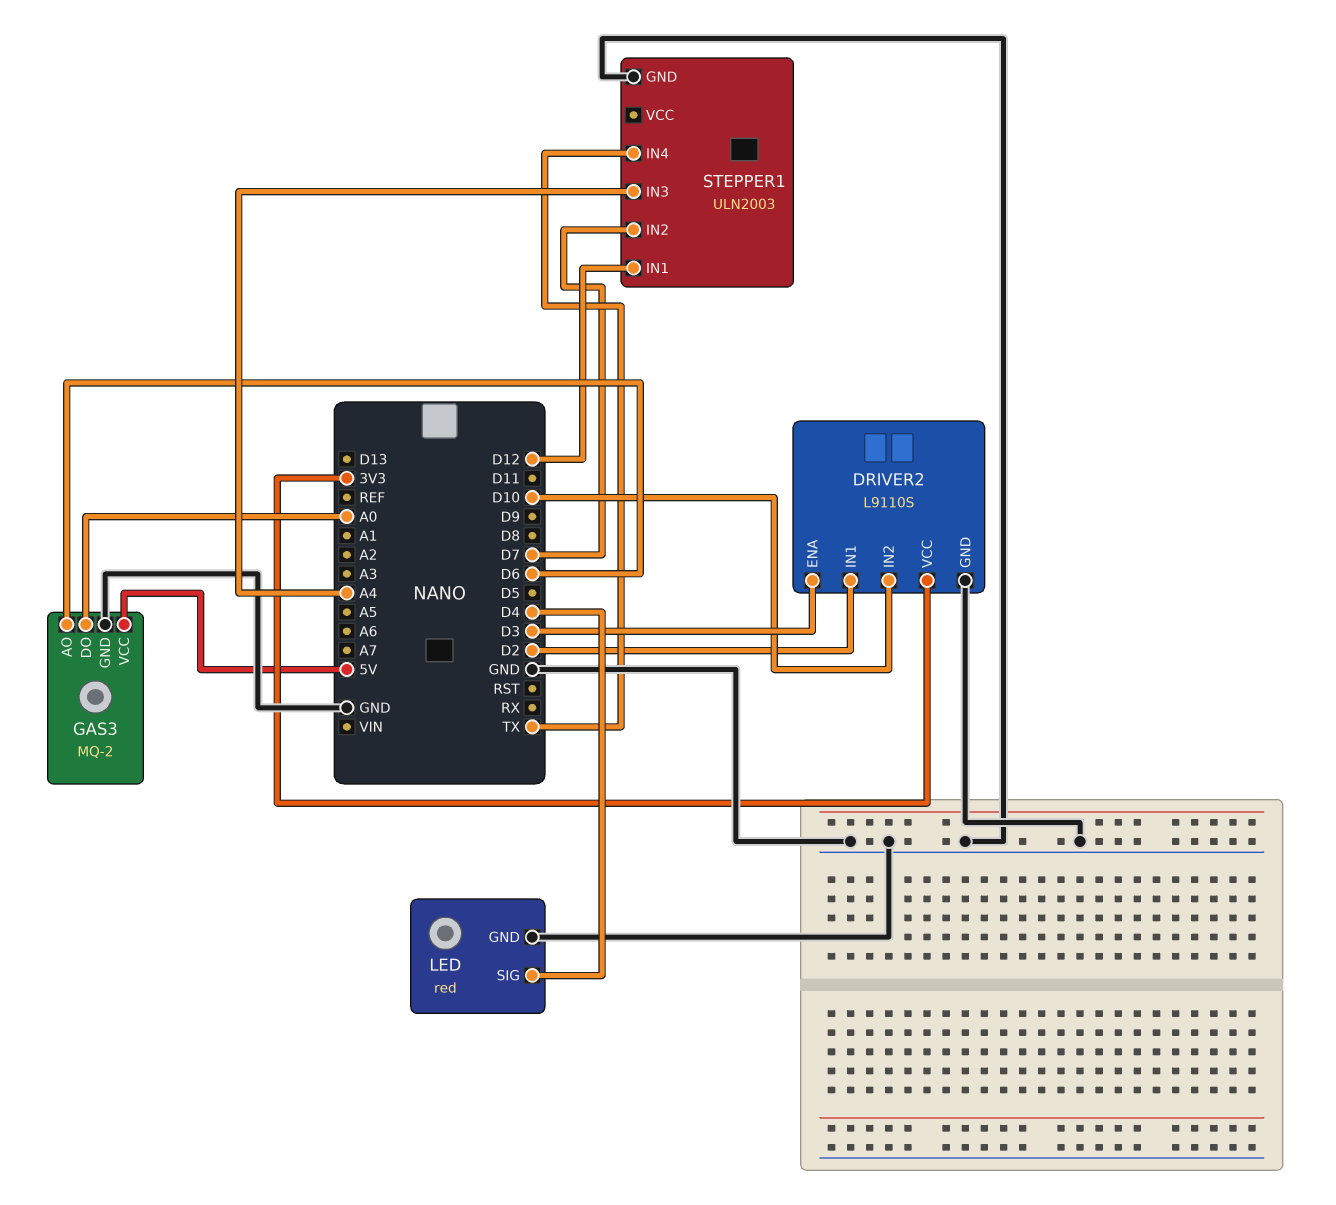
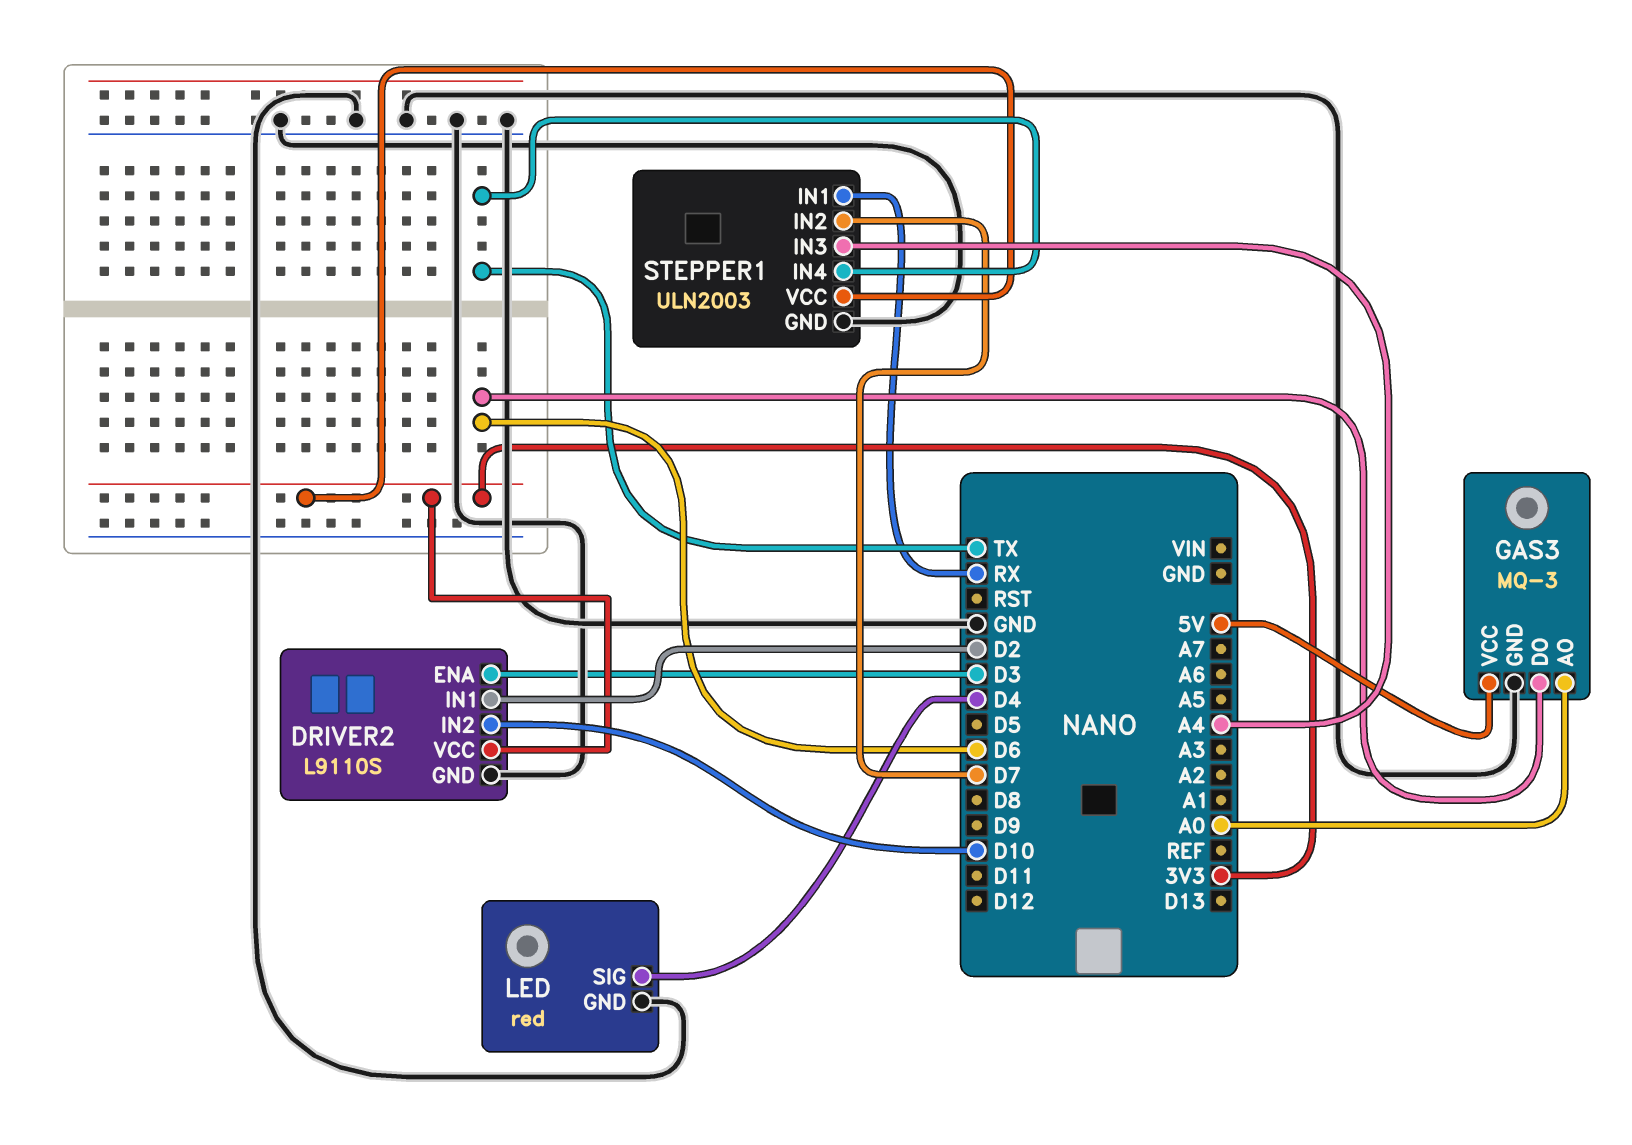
GAS3: MQ-2 -> MQ-3
GAS3 pin AO: D6 -> A0
GAS3 pin DO: A0 -> D6
STEPPER1 pin IN1: D12 -> RX
STEPPER1 pin VCC: none -> 3V3

